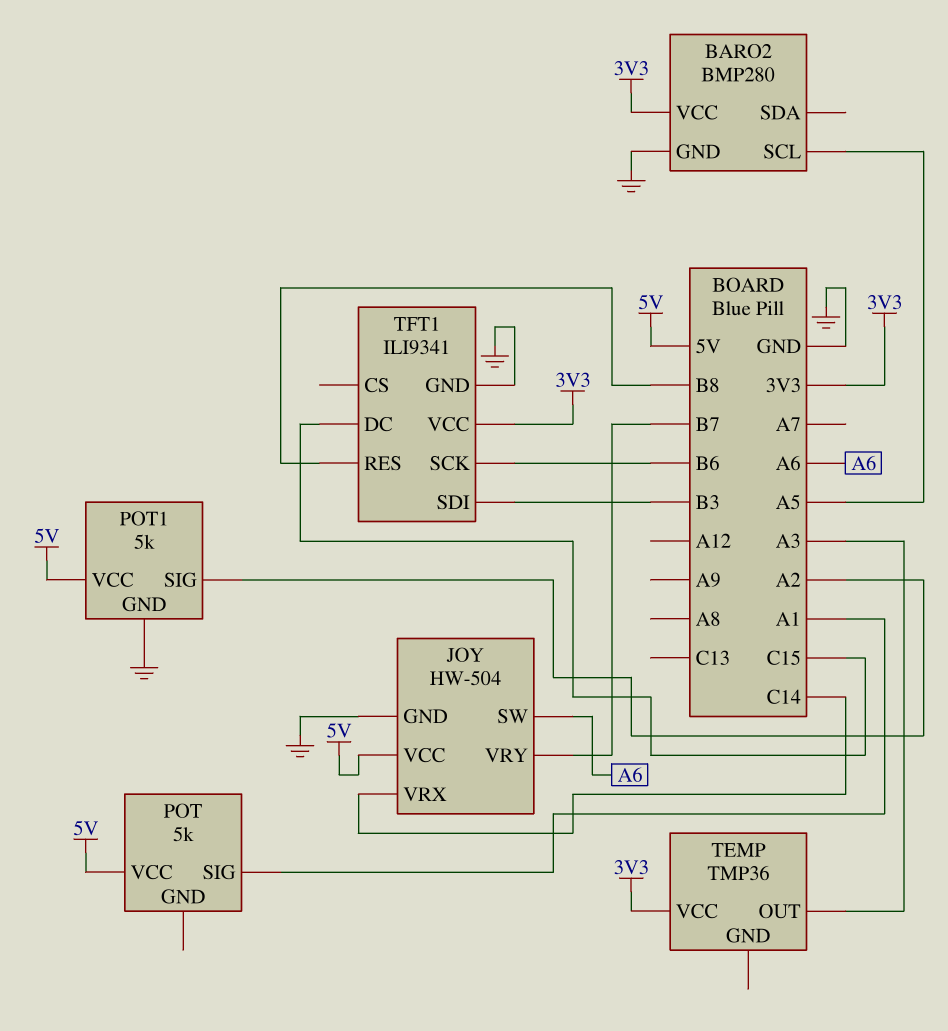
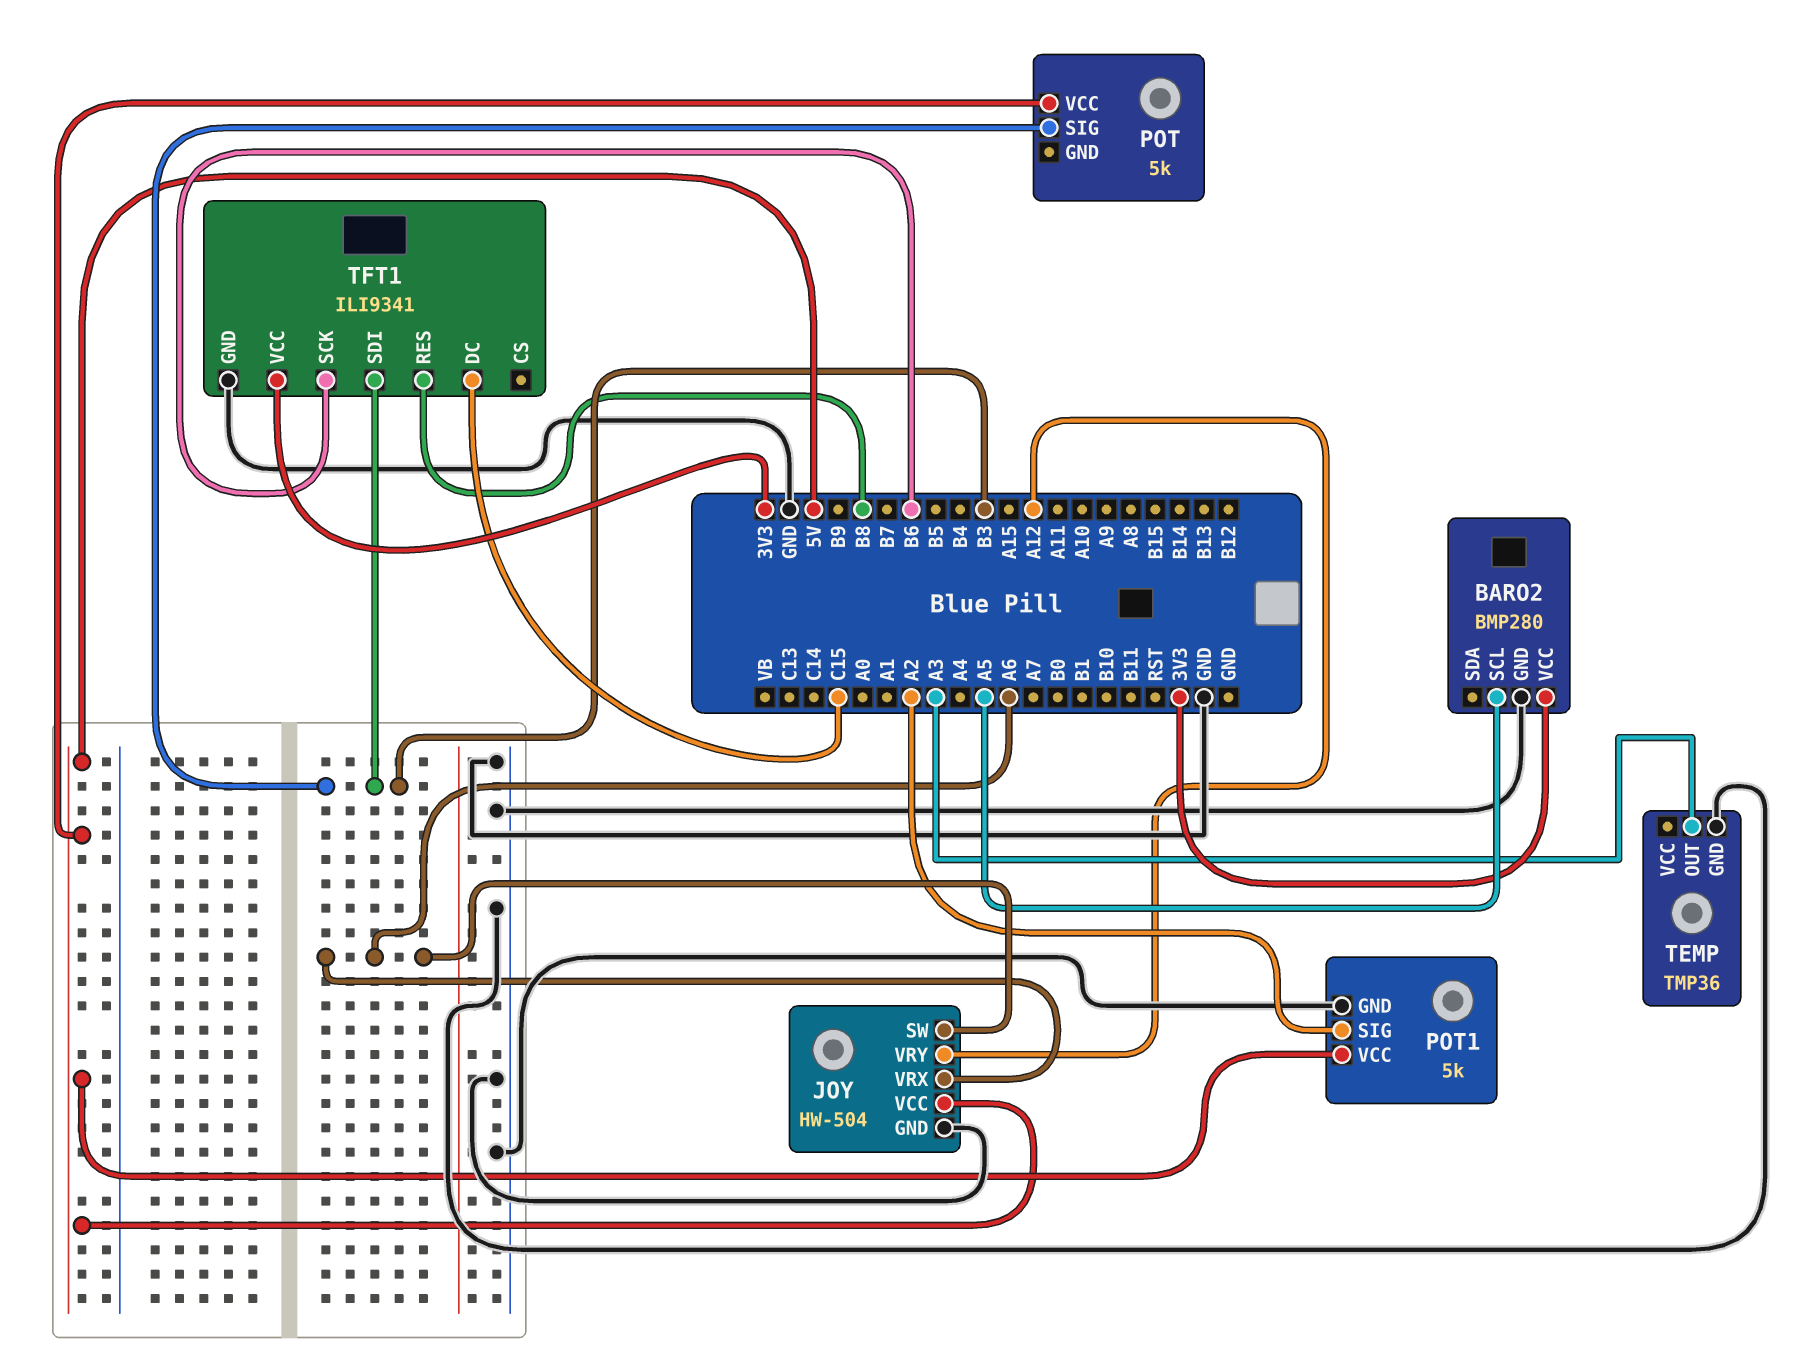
JOY pin VRX: C14 -> A6
JOY pin VRY: B7 -> A12
POT pin SIG: A1 -> B3
TEMP pin GND: none -> GND
TEMP pin VCC: 3V3 -> none

